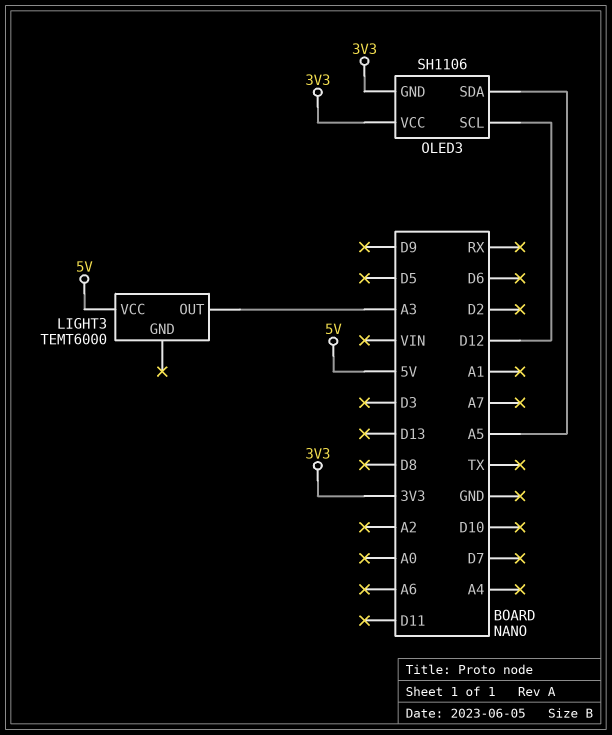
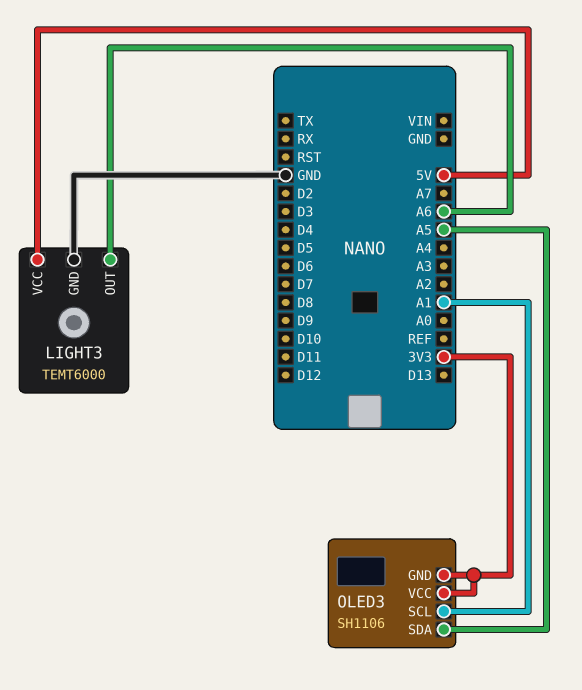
LIGHT3 pin GND: none -> GND
LIGHT3 pin OUT: A3 -> A6
OLED3 pin SCL: D12 -> A1

